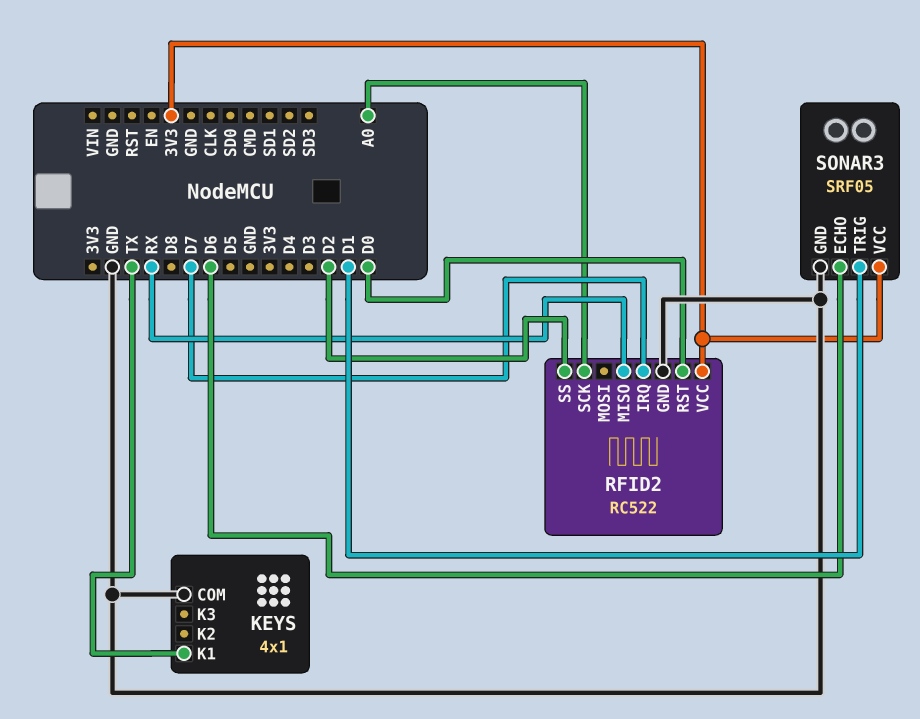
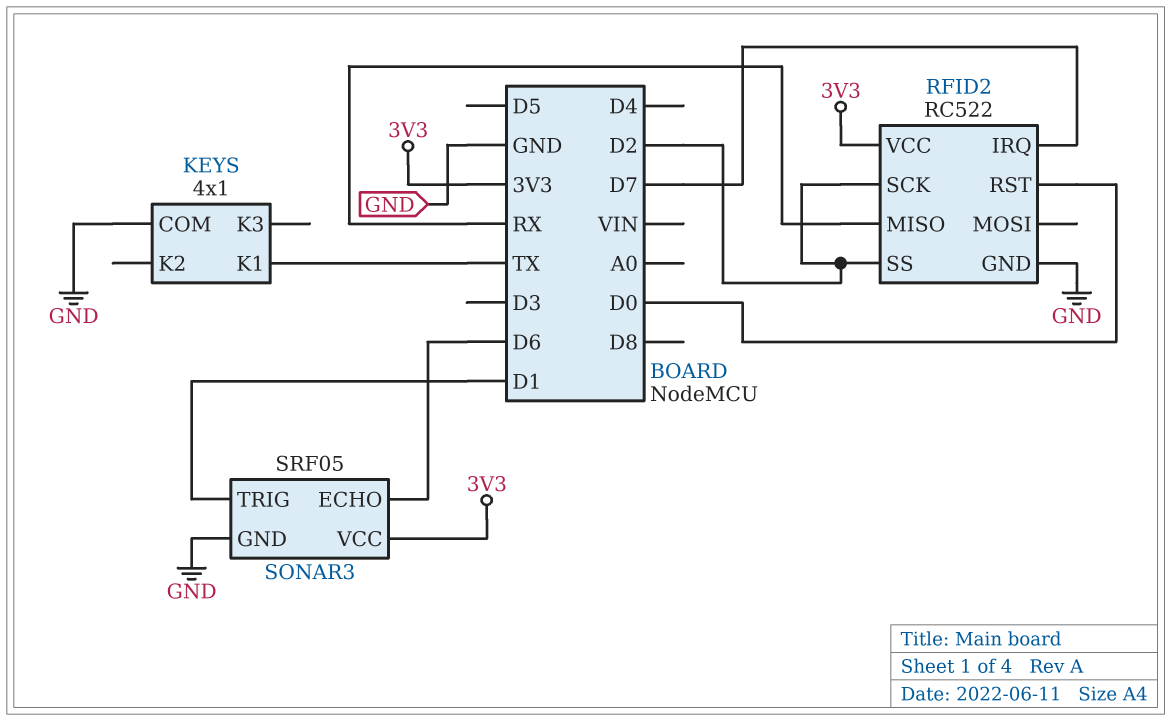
RFID2 pin SCK: A0 -> D2

